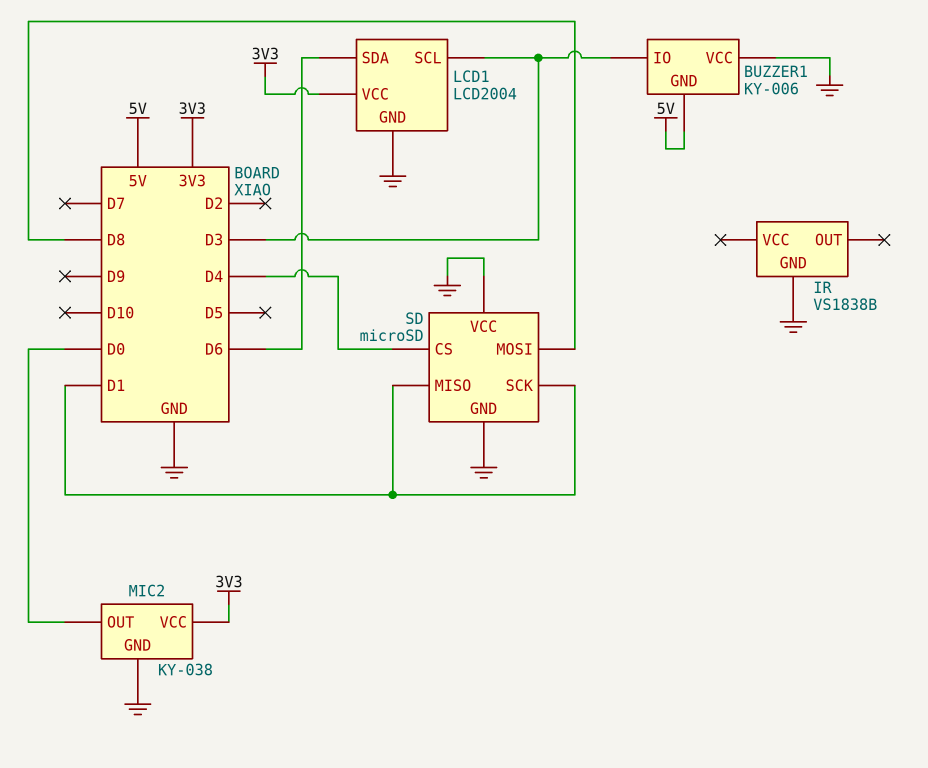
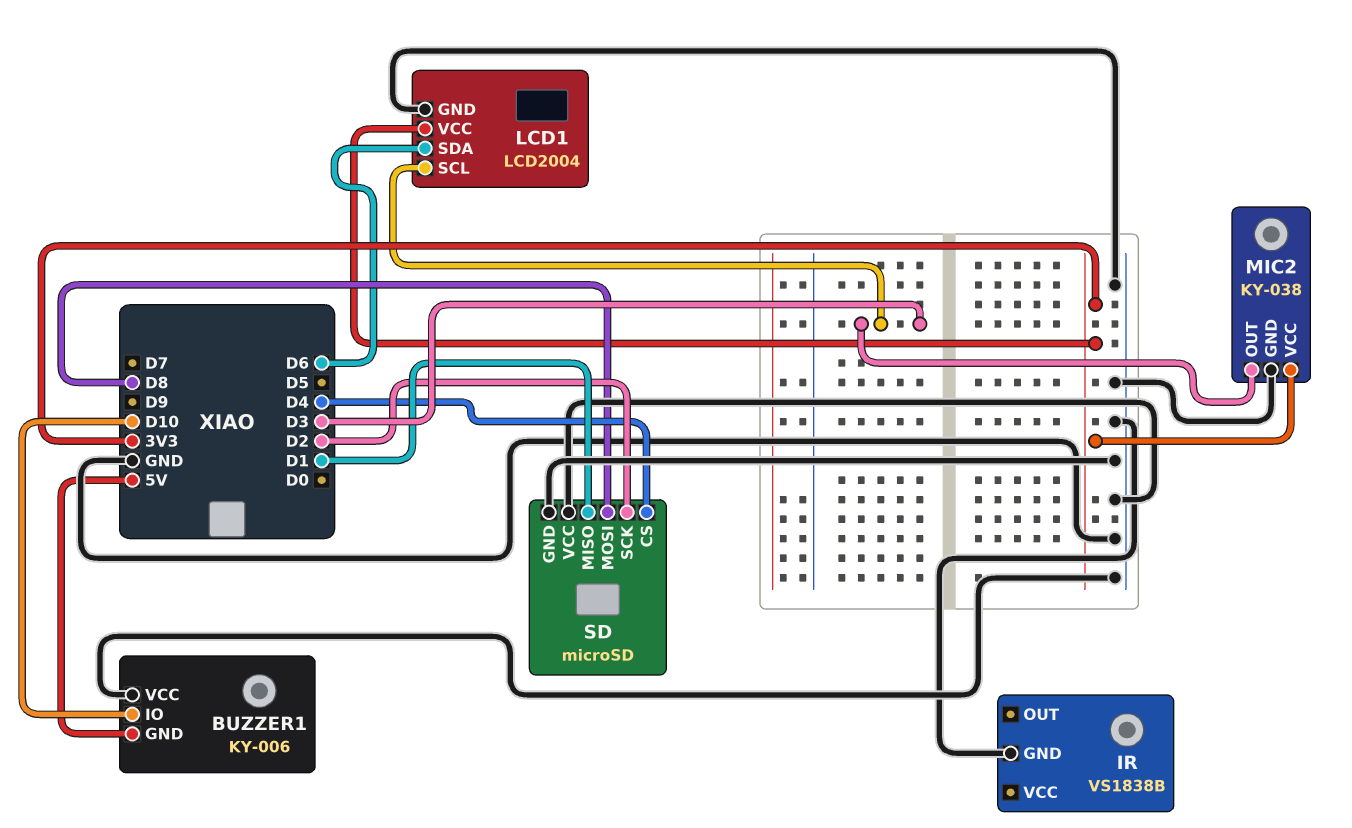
BUZZER1 pin IO: D3 -> D10
MIC2 pin OUT: D0 -> D3
SD pin SCK: D1 -> D2

